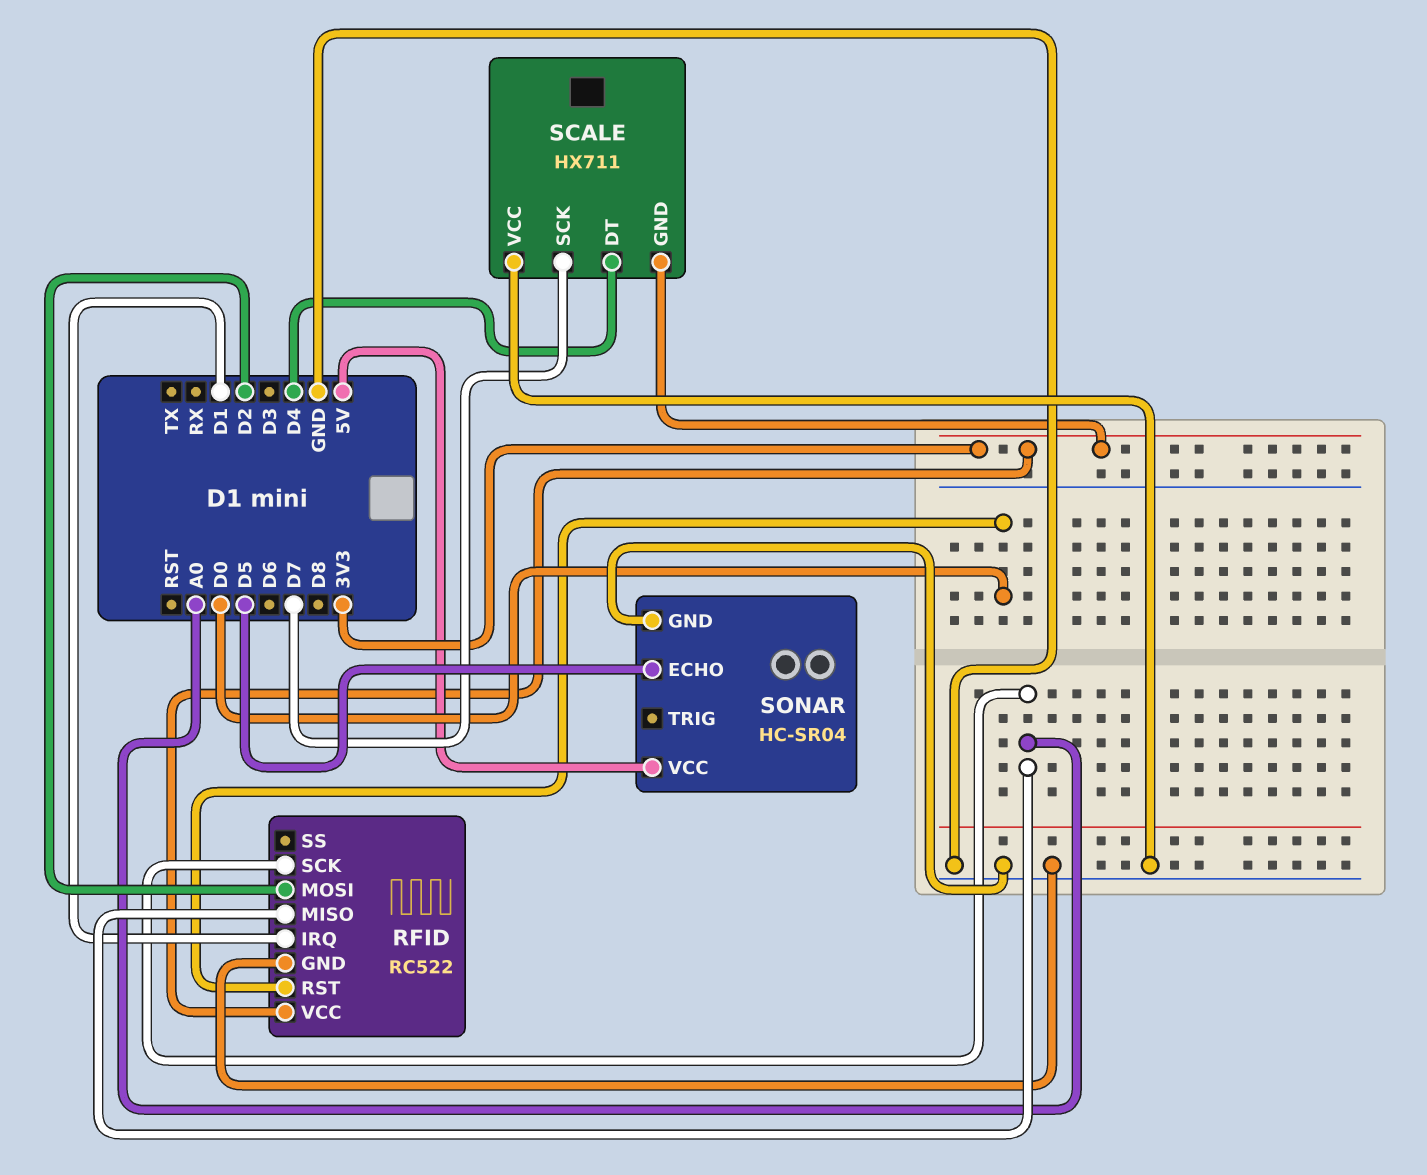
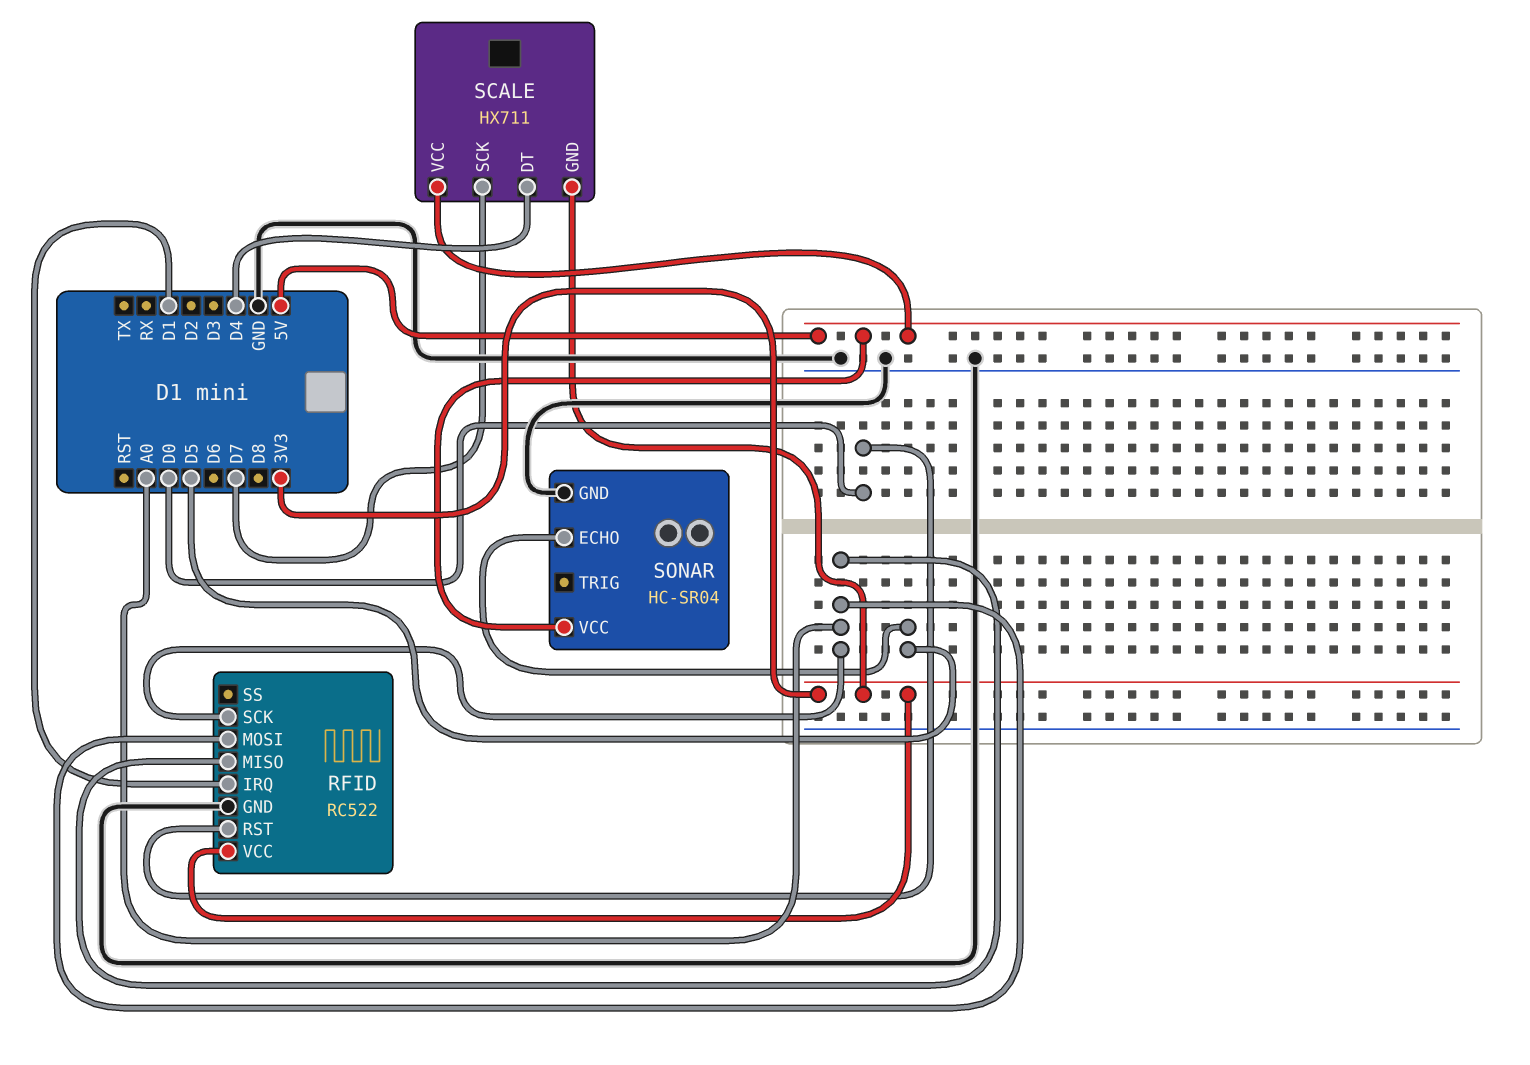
RFID pin MOSI: D2 -> A0
SCALE pin VCC: GND -> 5V

